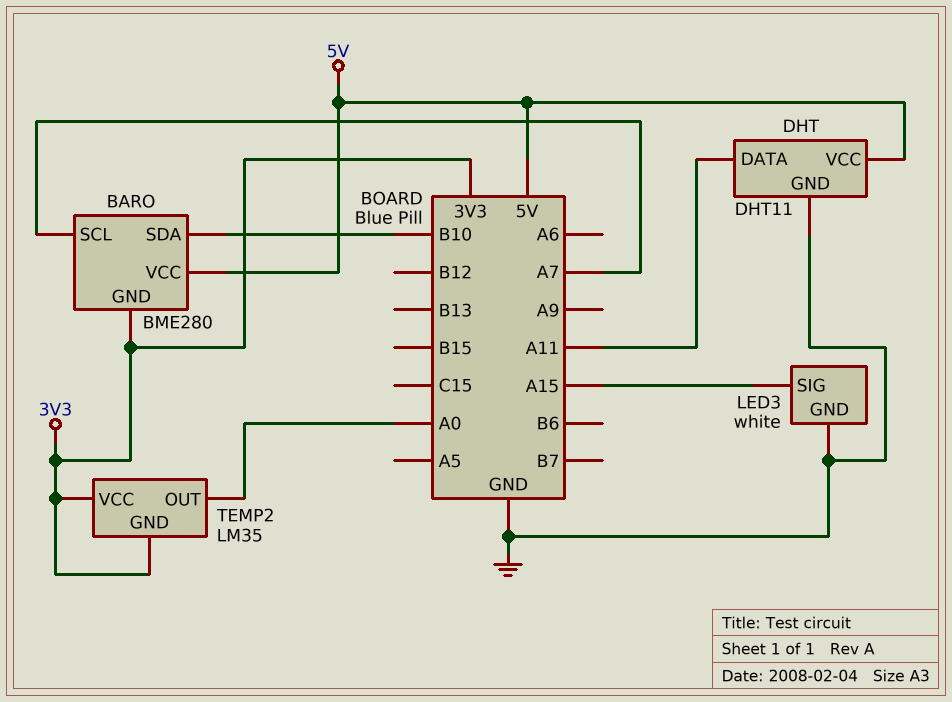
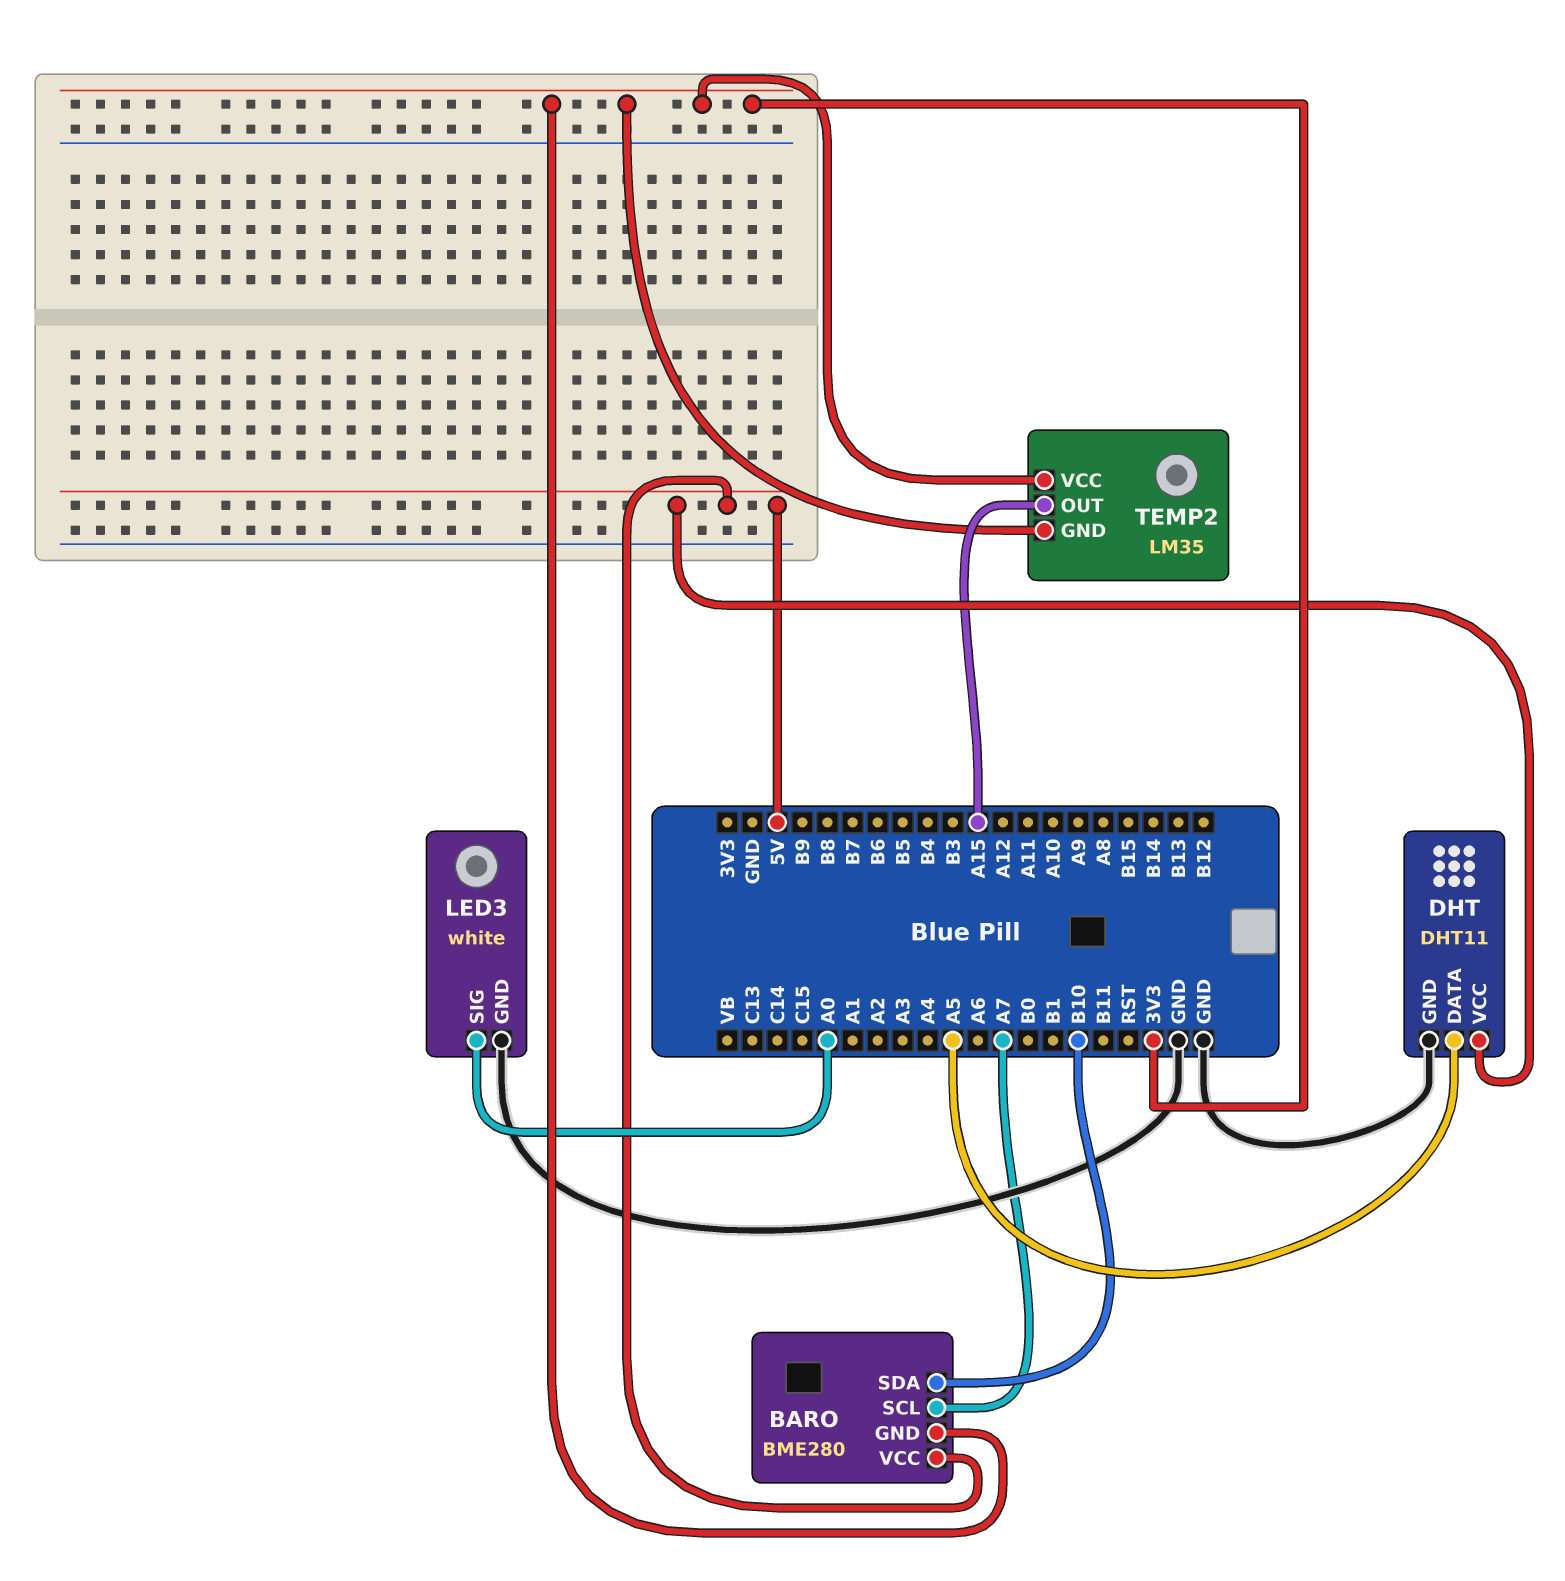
DHT pin DATA: A11 -> A5
LED3 pin SIG: A15 -> A0
TEMP2 pin OUT: A0 -> A15

